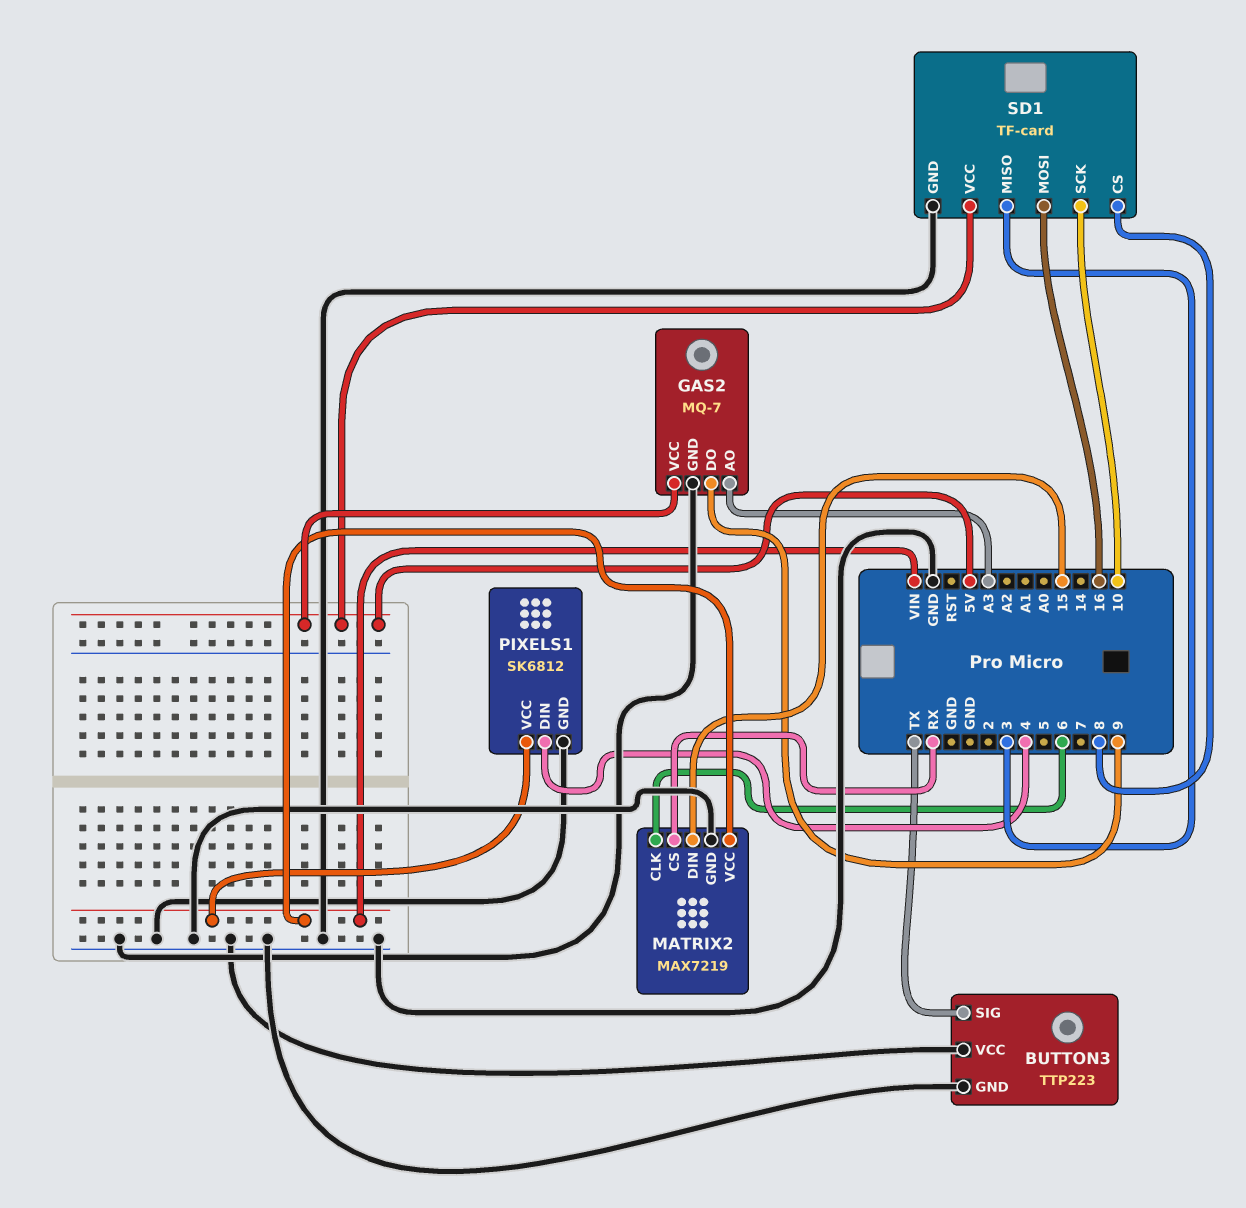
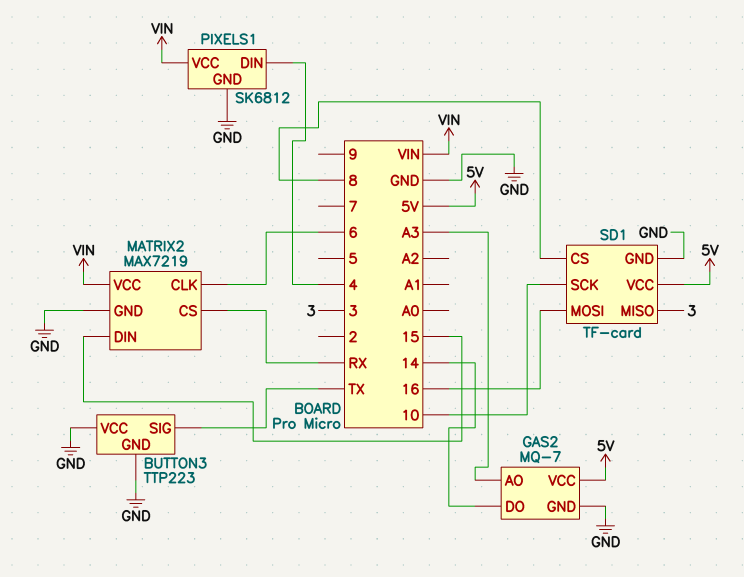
GAS2 pin DO: 9 -> 14

